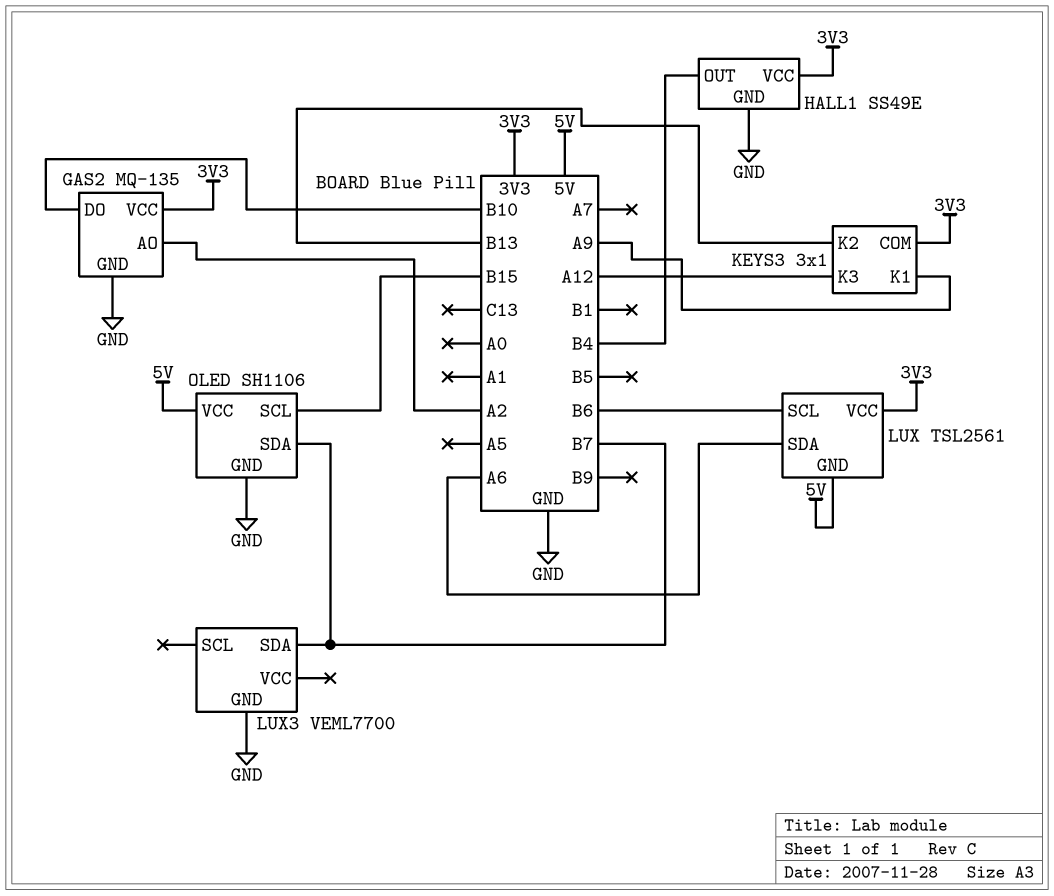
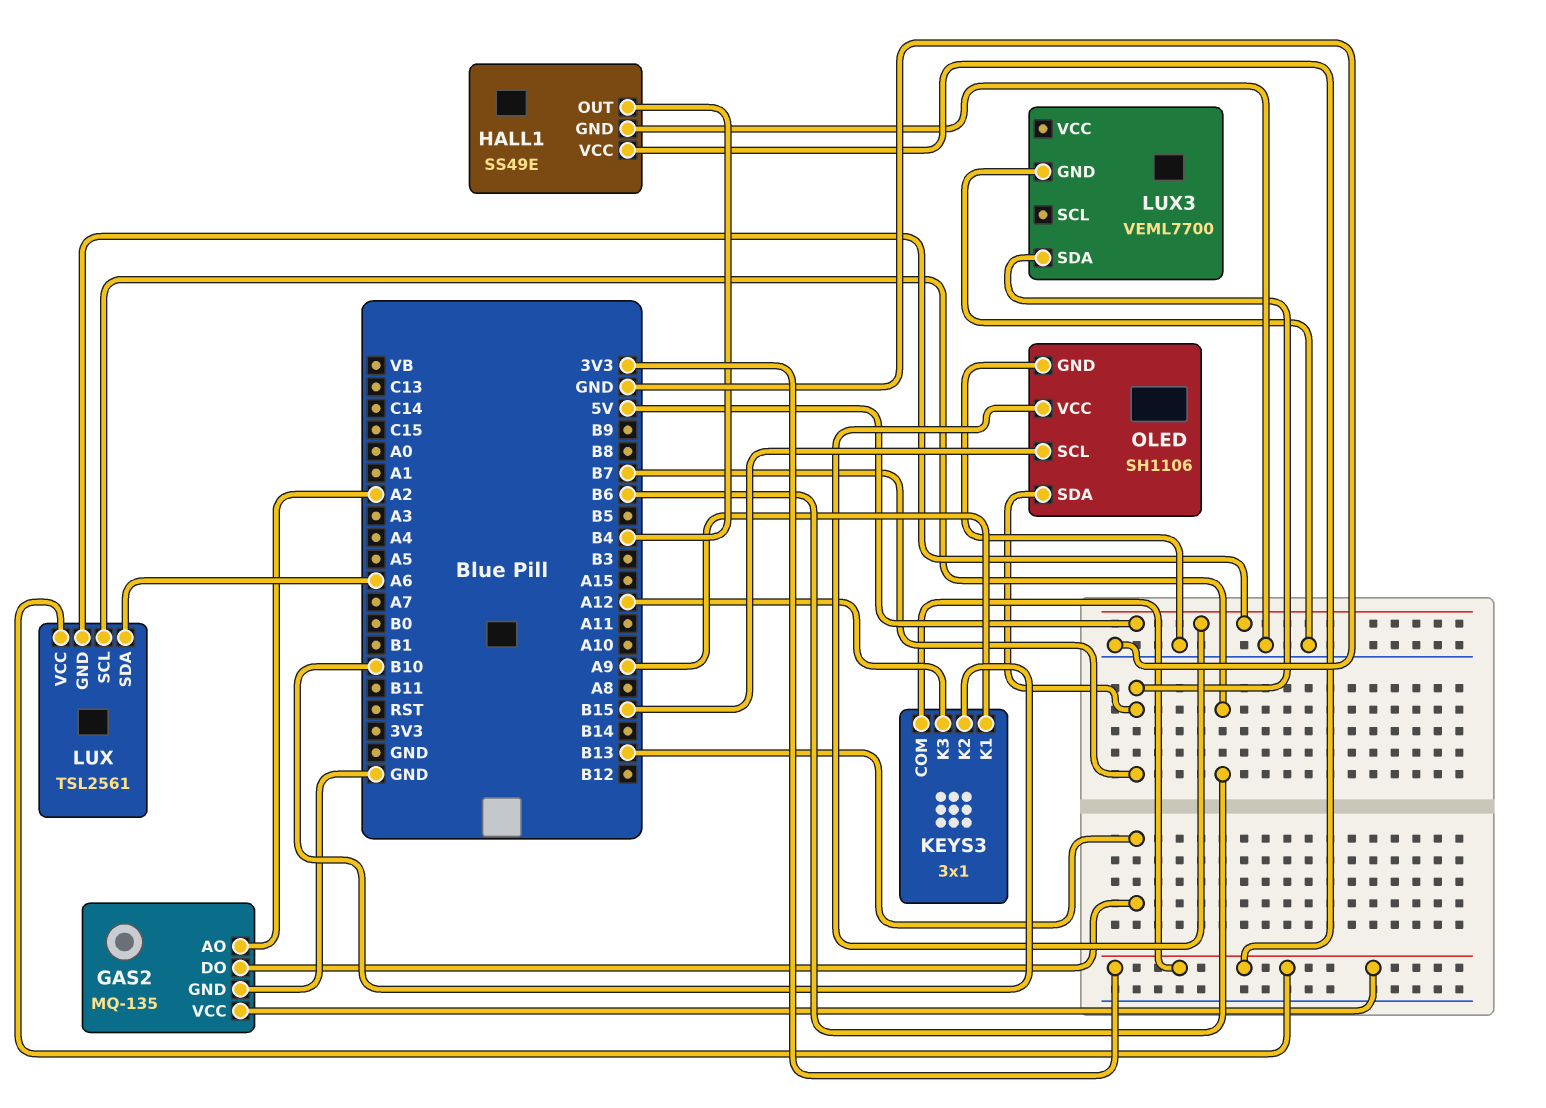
GAS2 pin DO: B10 -> B13
KEYS3 pin K2: B13 -> B10

